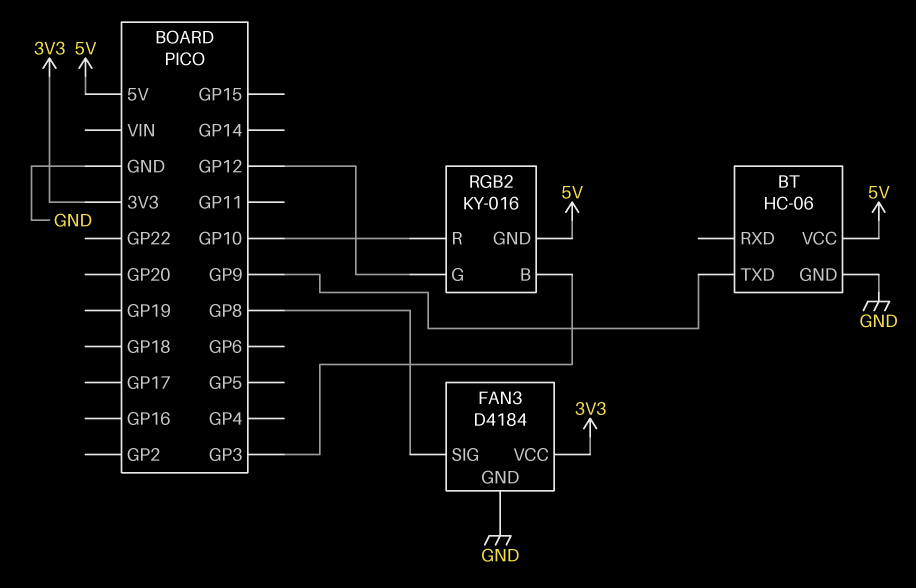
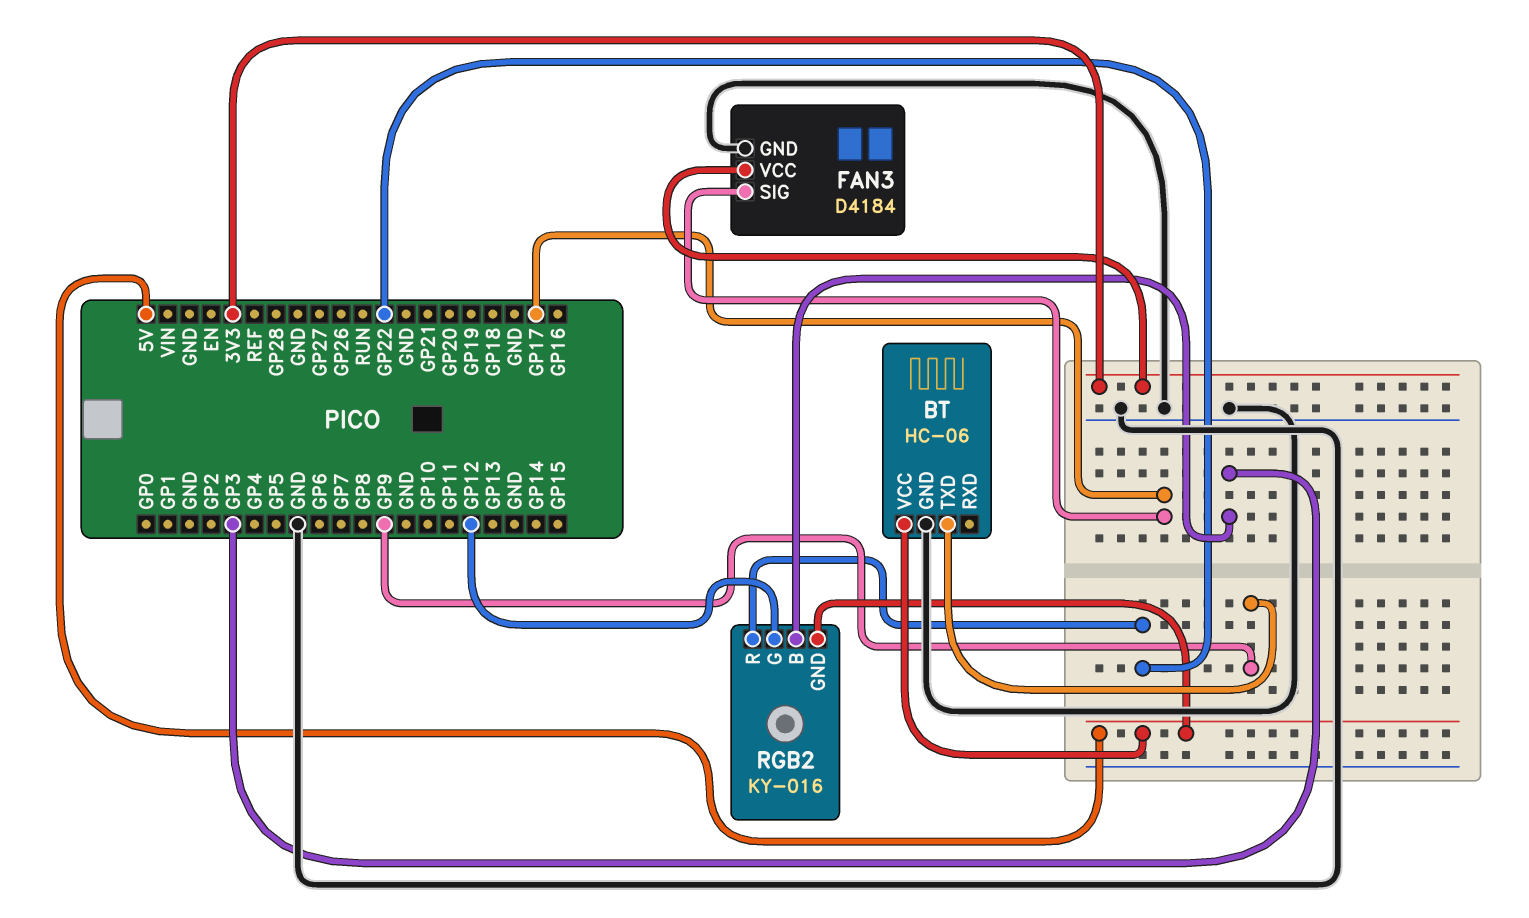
FAN3 pin SIG: GP8 -> GP17
RGB2 pin R: GP10 -> GP22

